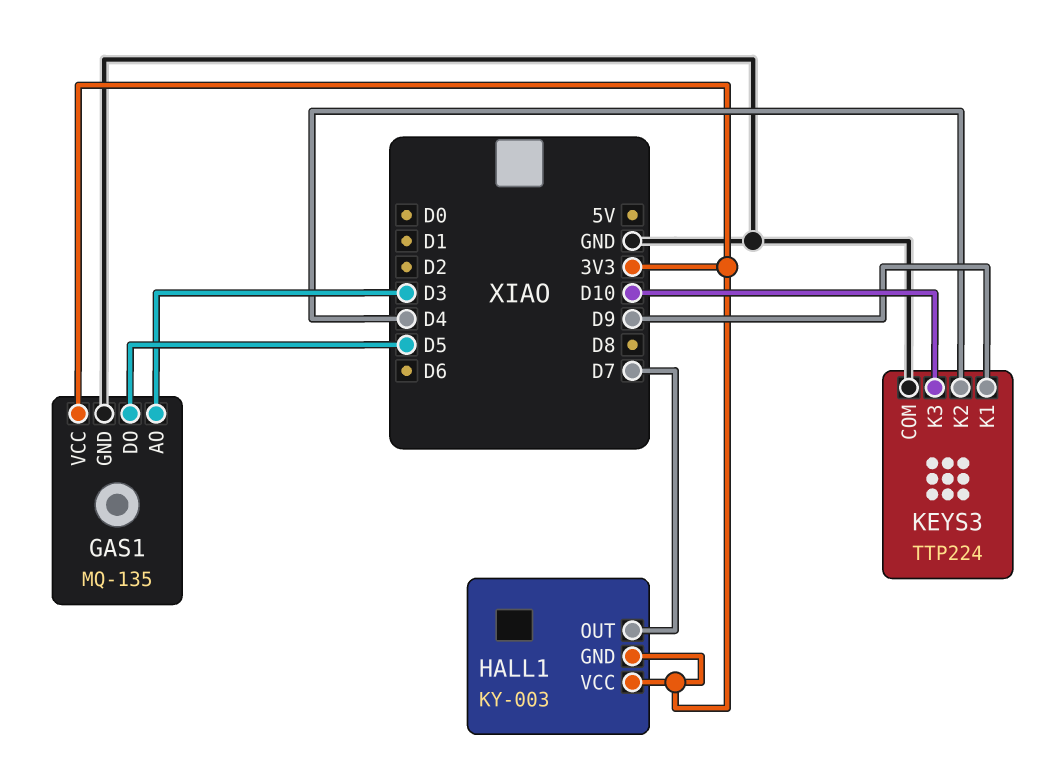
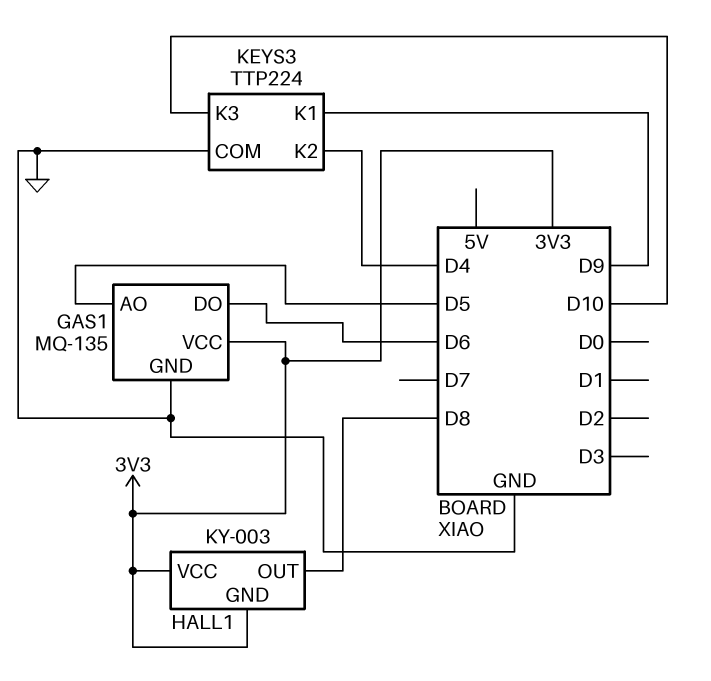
GAS1 pin AO: D3 -> D5
GAS1 pin DO: D5 -> D6
HALL1 pin OUT: D7 -> D8

